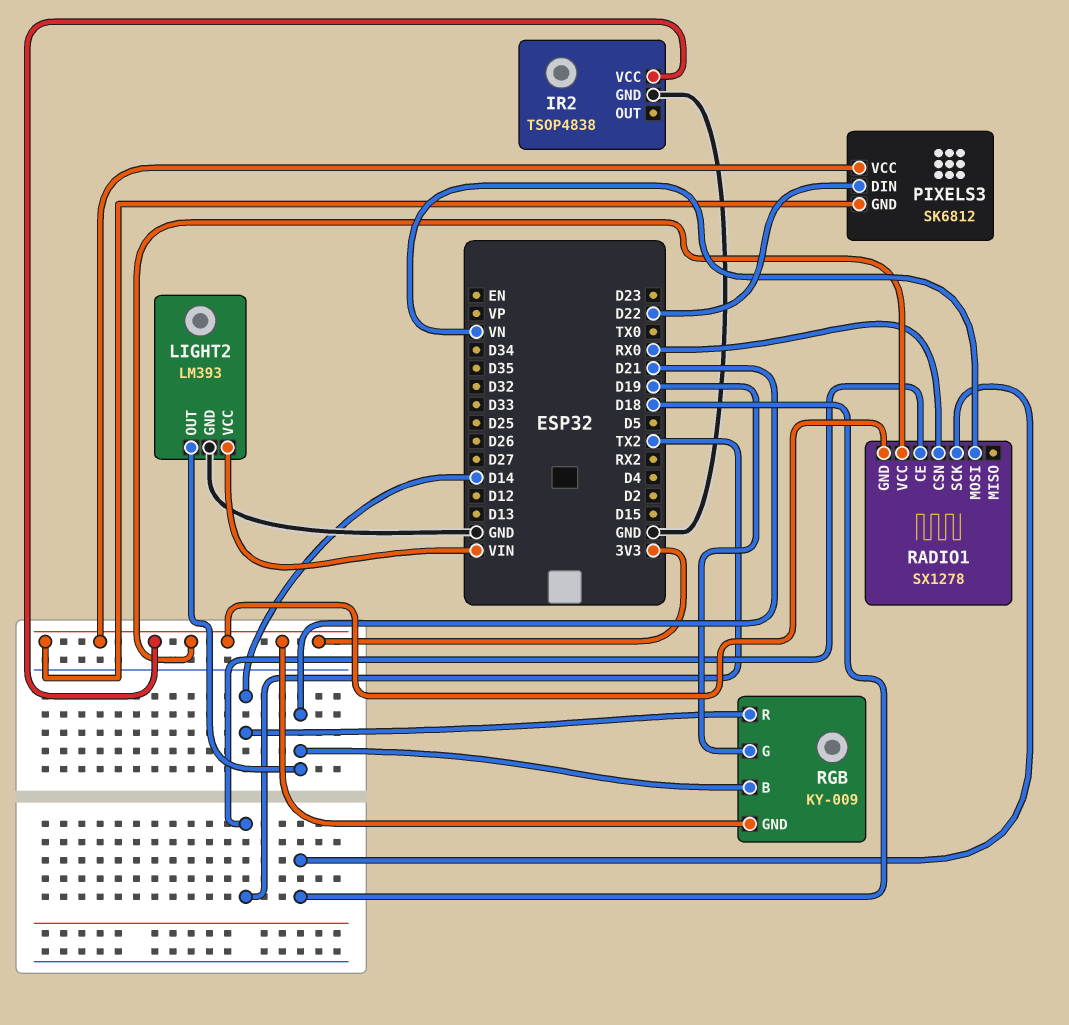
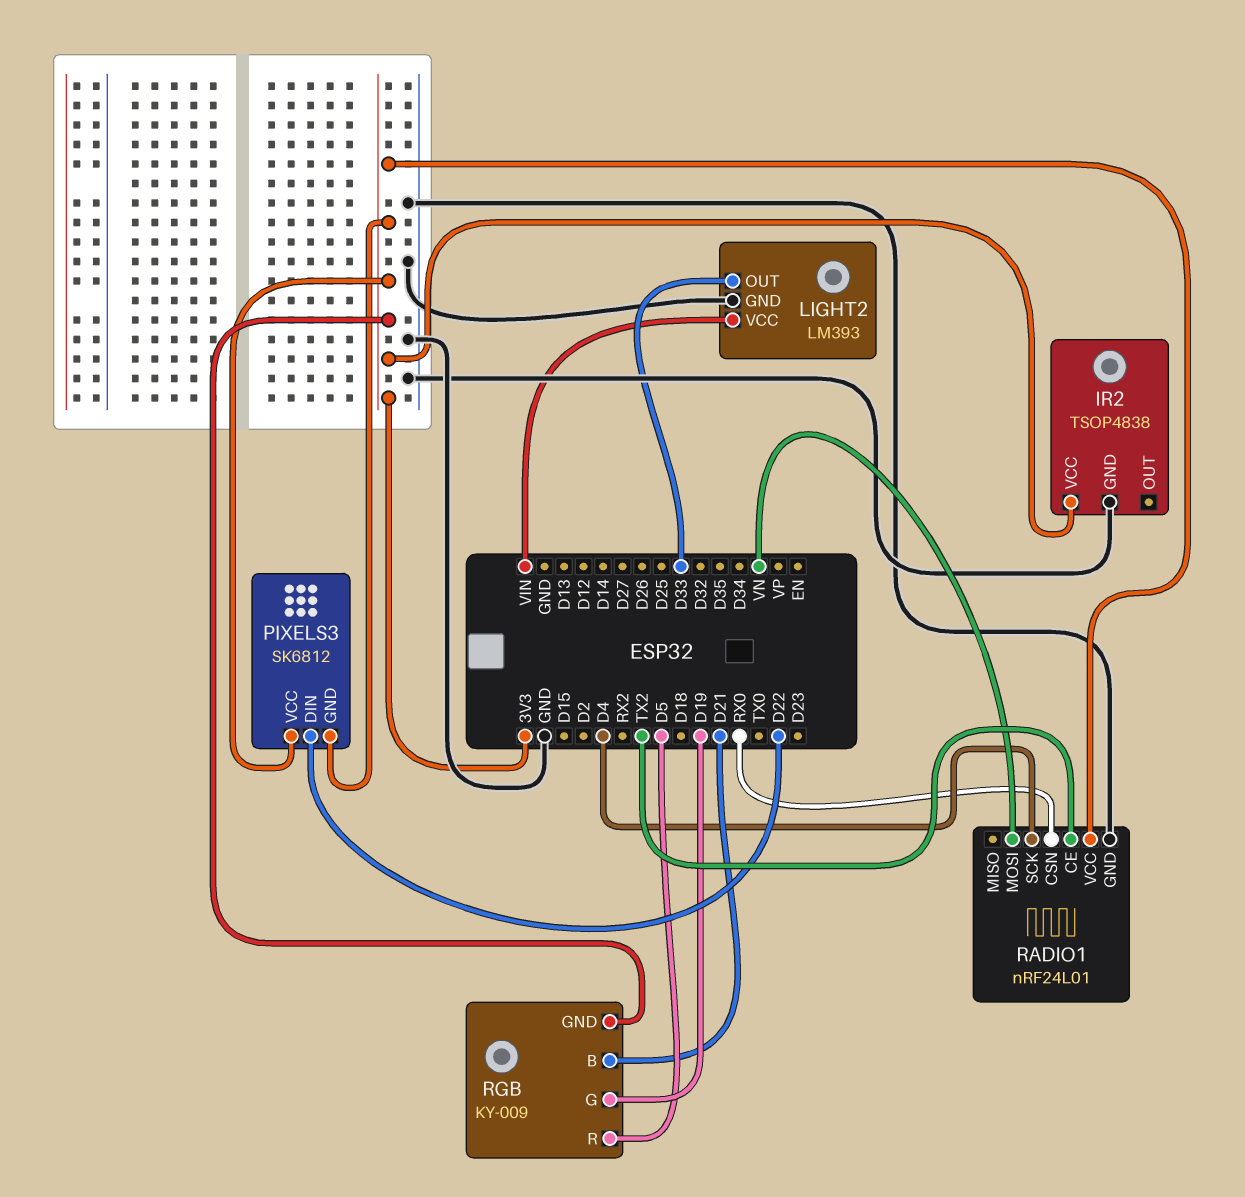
LIGHT2 pin OUT: D21 -> D33
RADIO1: SX1278 -> nRF24L01
RADIO1 pin GND: 3V3 -> GND
RADIO1 pin SCK: D18 -> D4
RGB pin R: D14 -> D5

